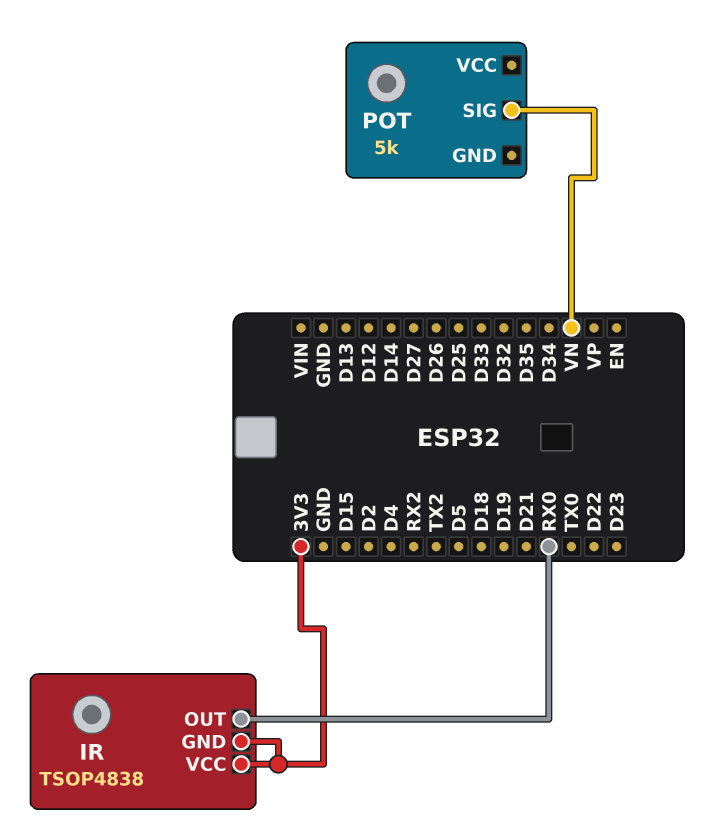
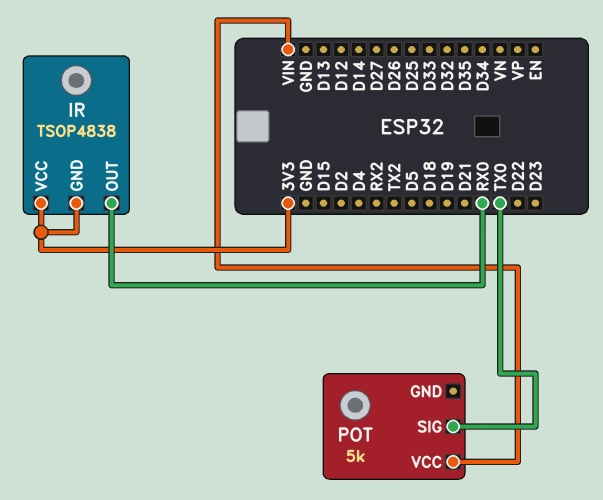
POT pin SIG: VN -> TX0
POT pin VCC: none -> VIN

